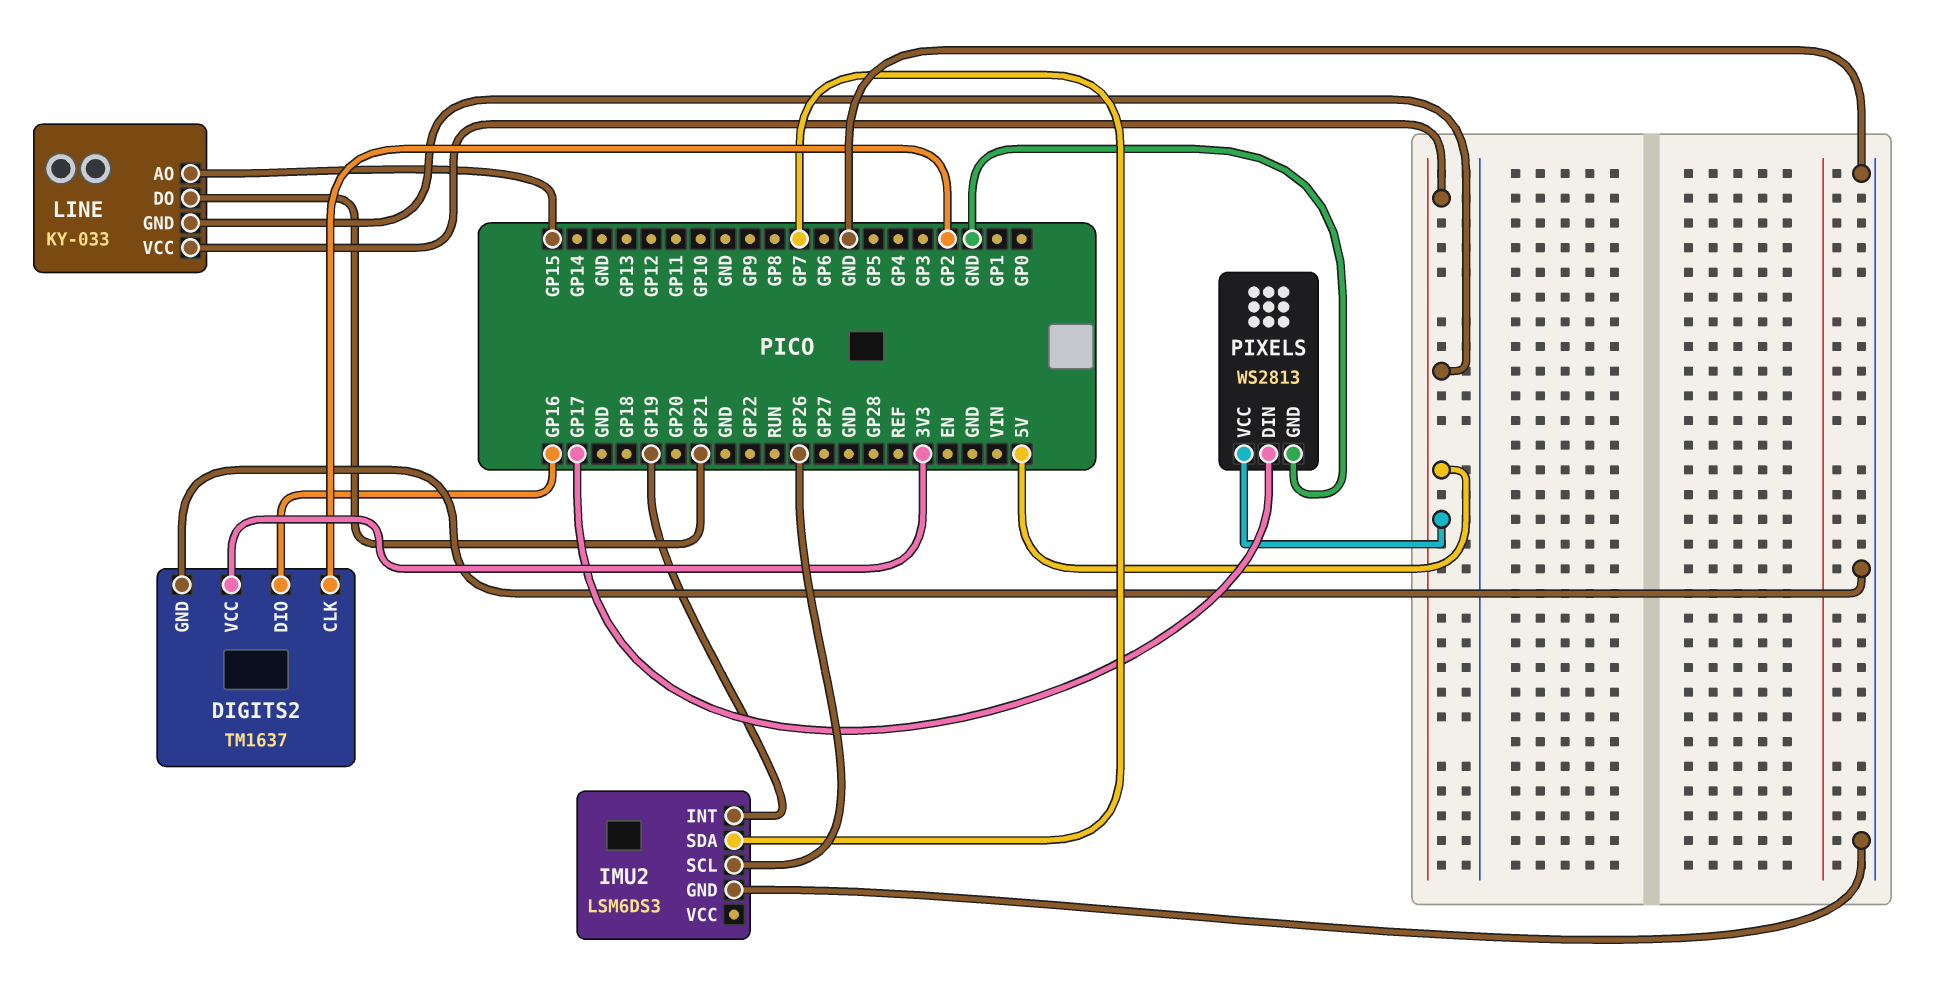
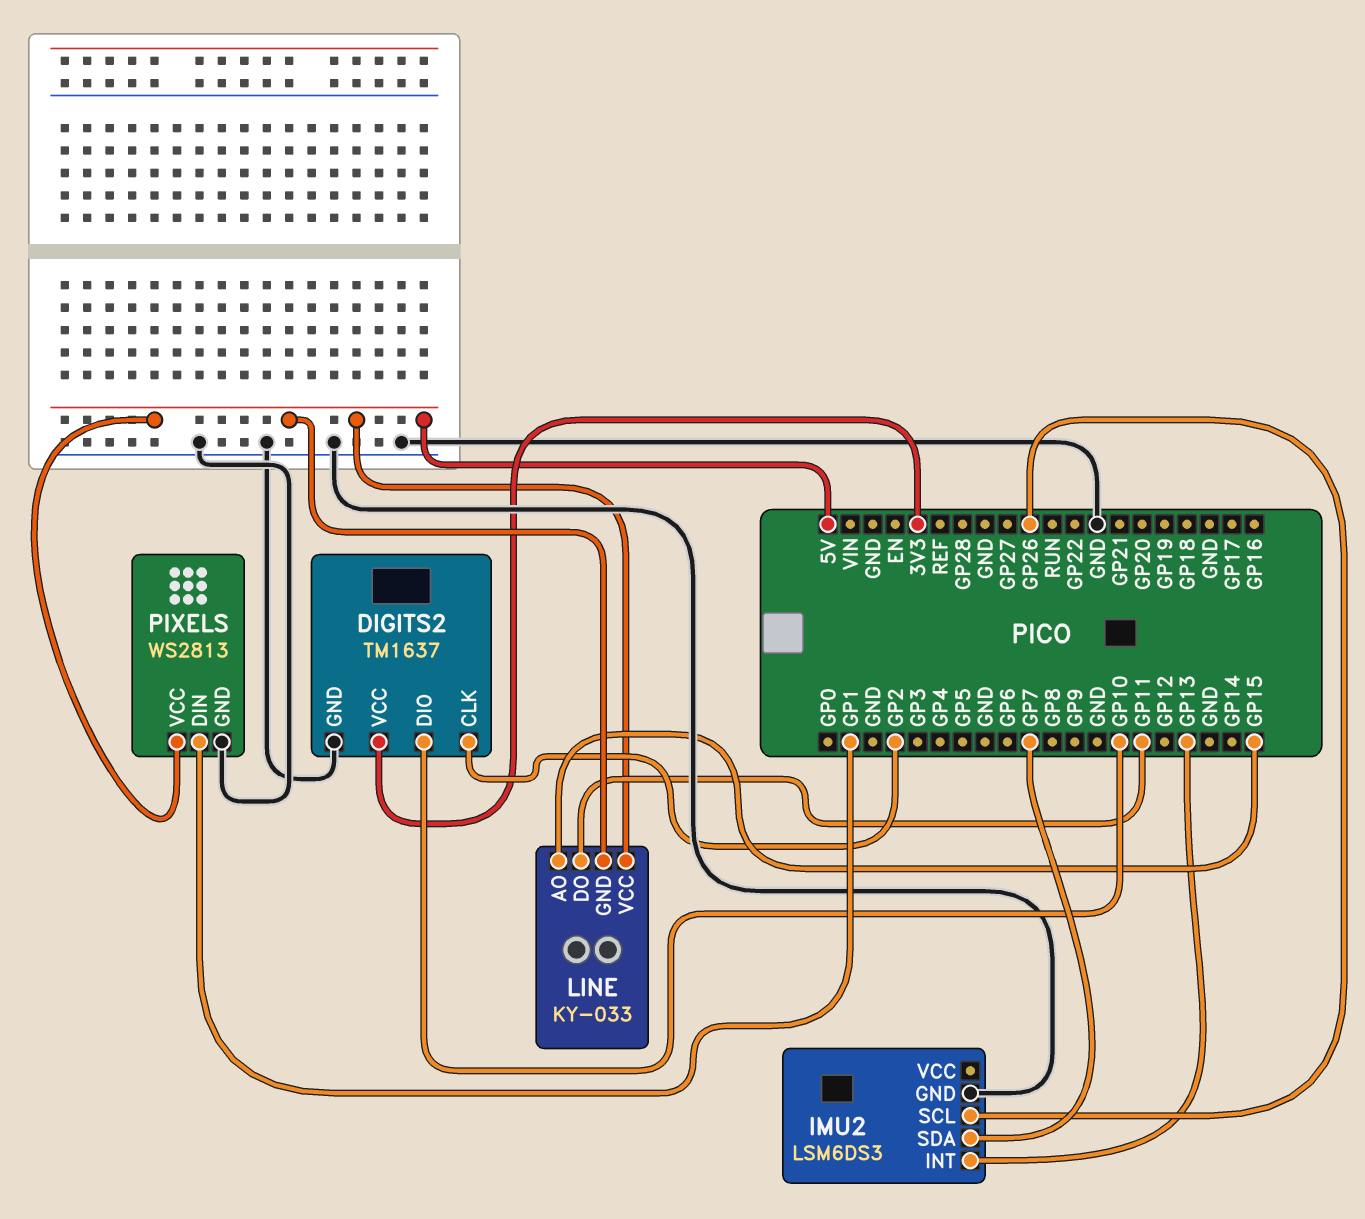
DIGITS2 pin DIO: GP16 -> GP10
IMU2 pin INT: GP19 -> GP13
LINE pin DO: GP21 -> GP11
PIXELS pin DIN: GP17 -> GP1

